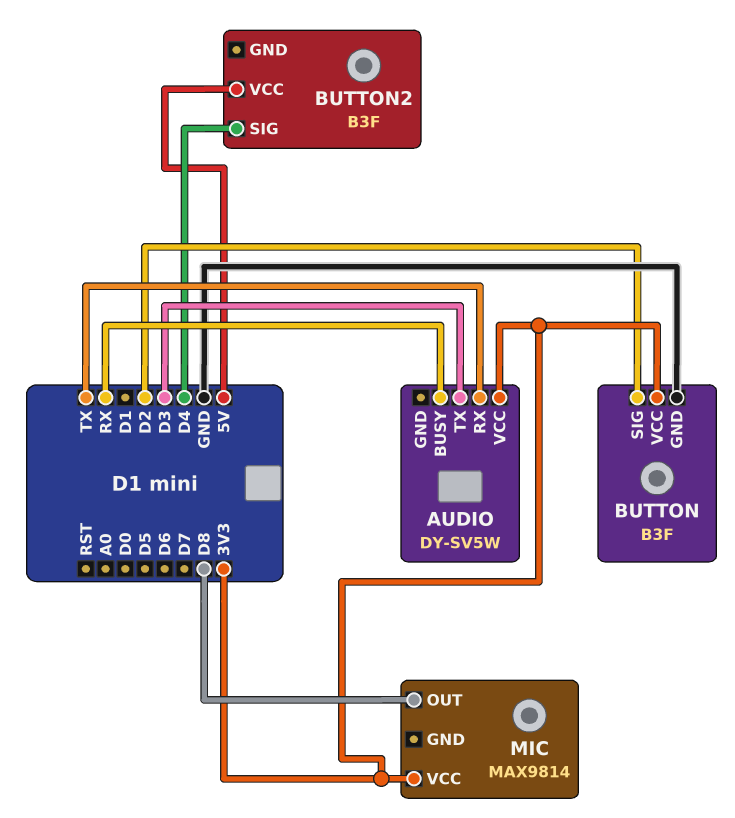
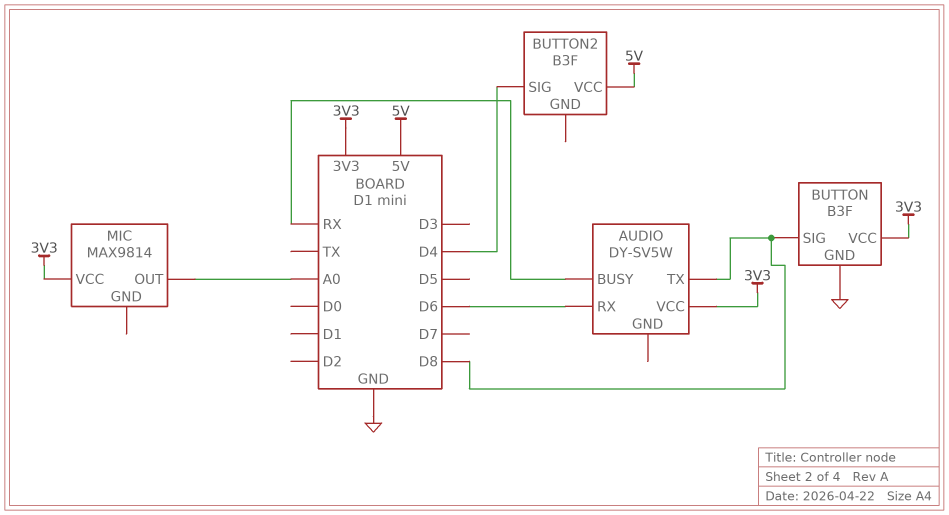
AUDIO pin RX: TX -> D6
AUDIO pin TX: D3 -> D8
BUTTON pin SIG: D2 -> D8
MIC pin OUT: D8 -> A0

